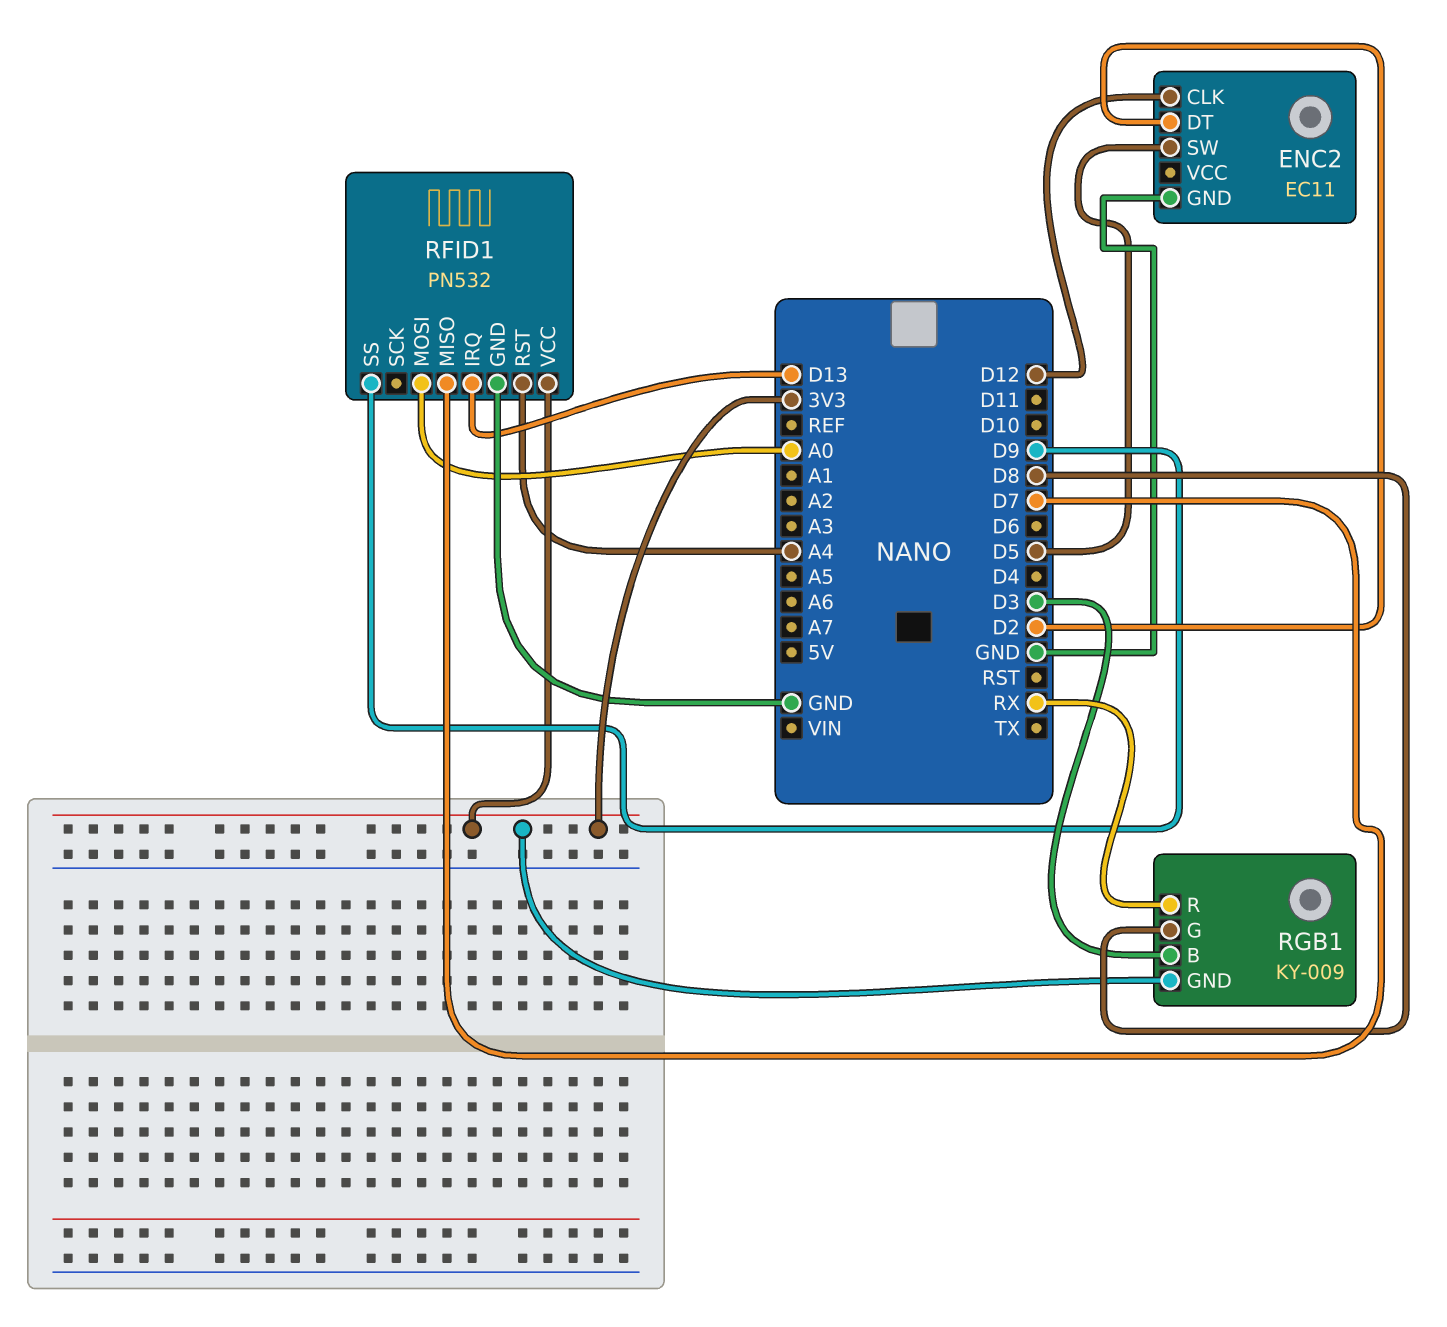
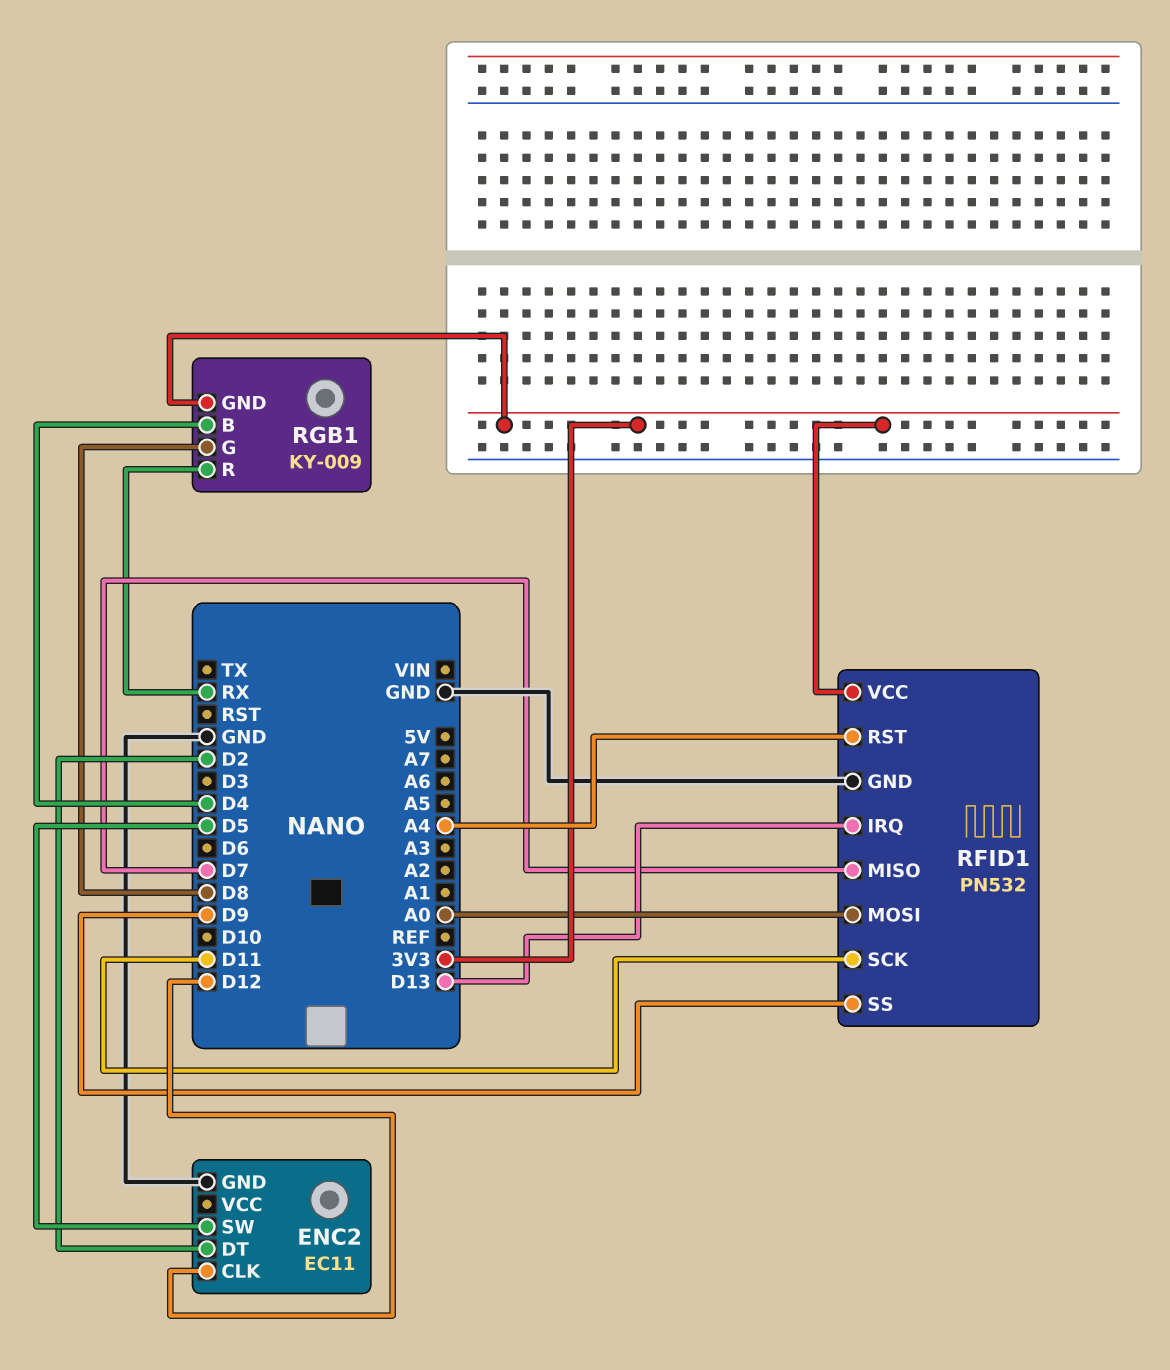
RFID1 pin SCK: none -> D11
RGB1 pin B: D3 -> D4

